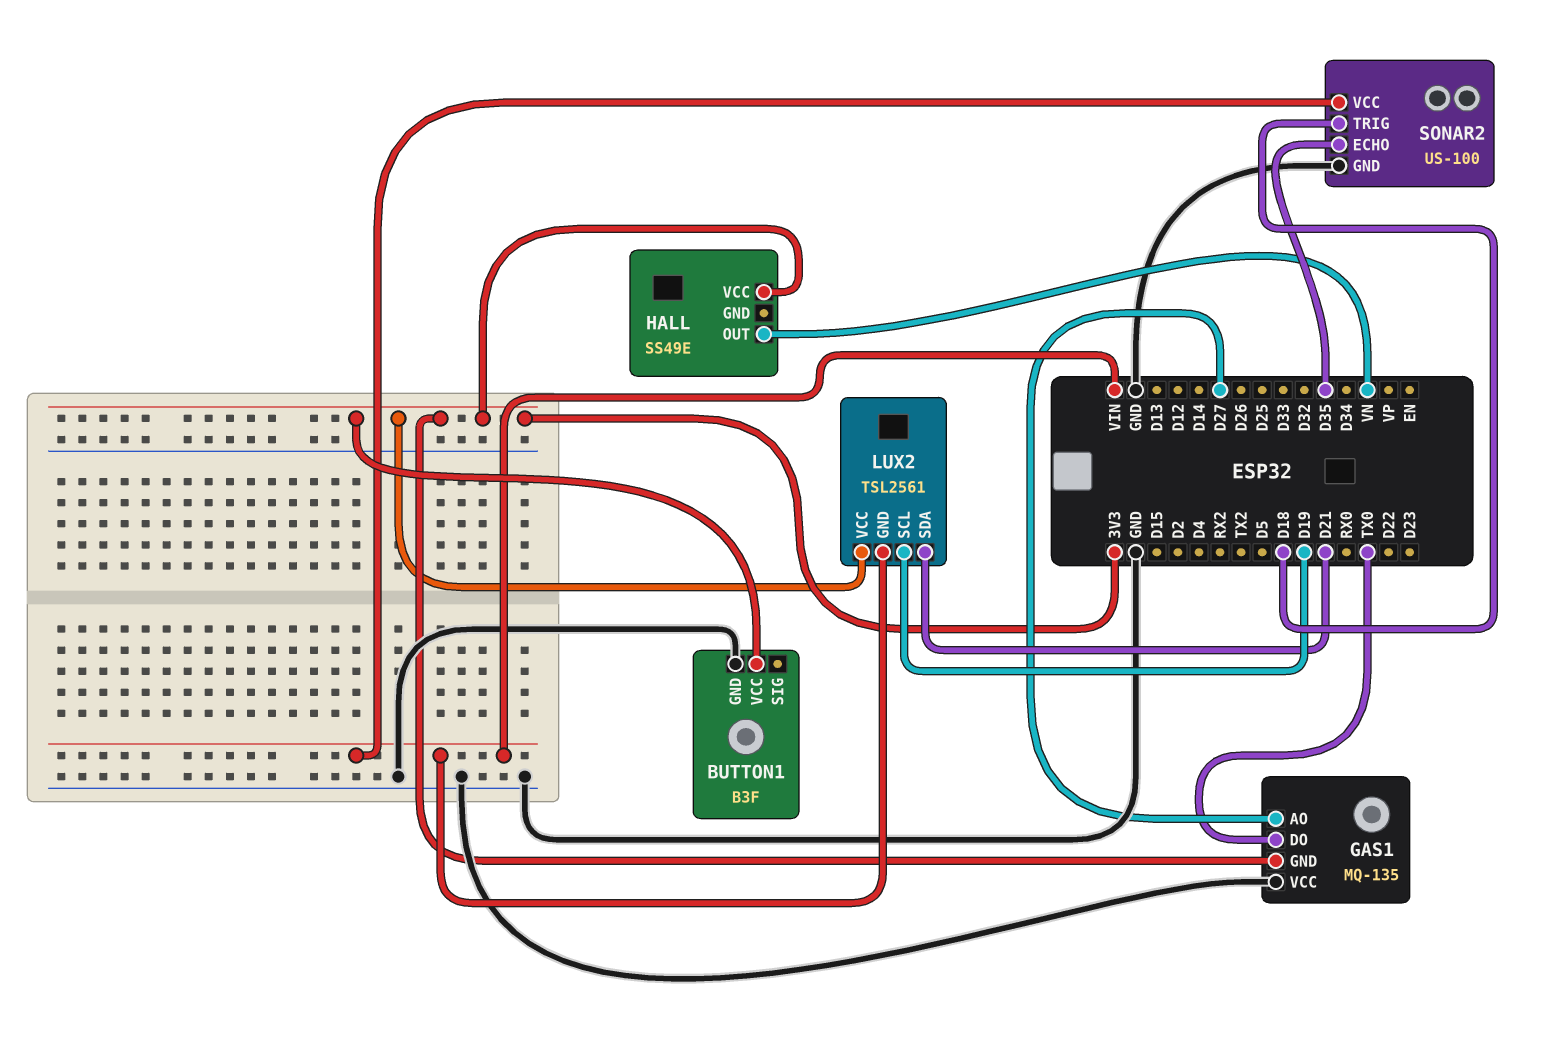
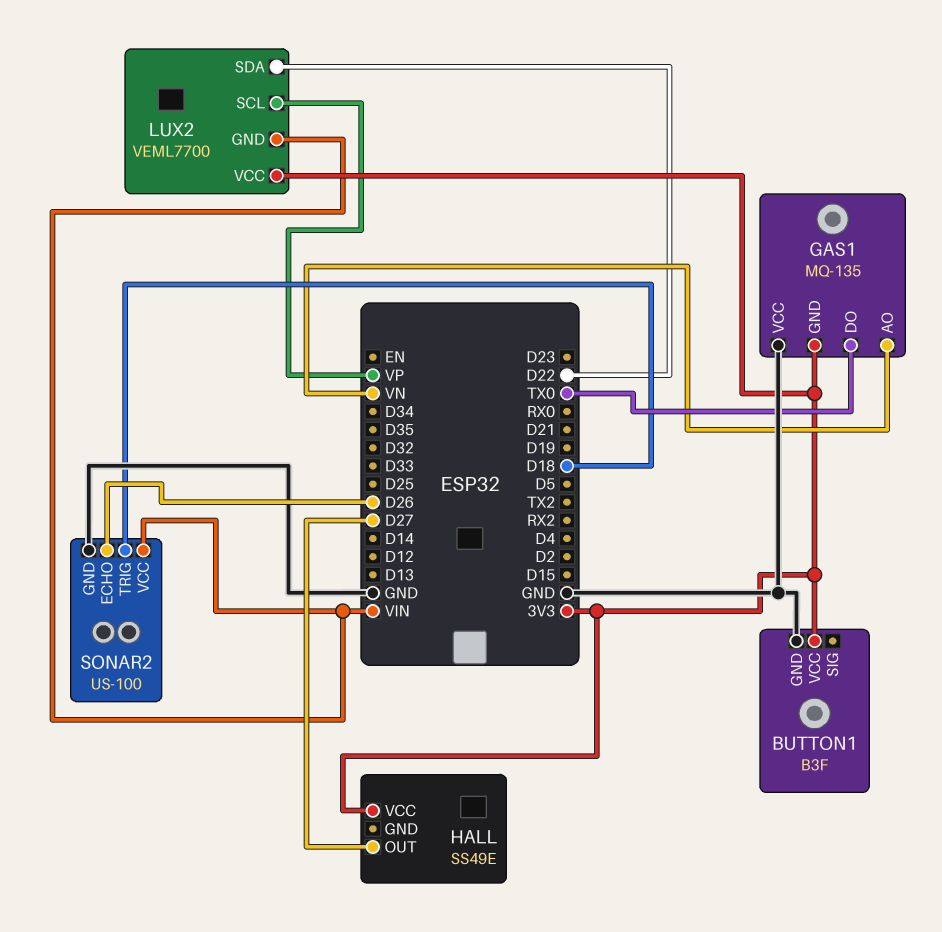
GAS1 pin AO: D27 -> VN
HALL pin OUT: VN -> D27
LUX2: TSL2561 -> VEML7700
LUX2 pin SCL: D19 -> VP
LUX2 pin SDA: D21 -> D22
SONAR2 pin ECHO: D35 -> D26

